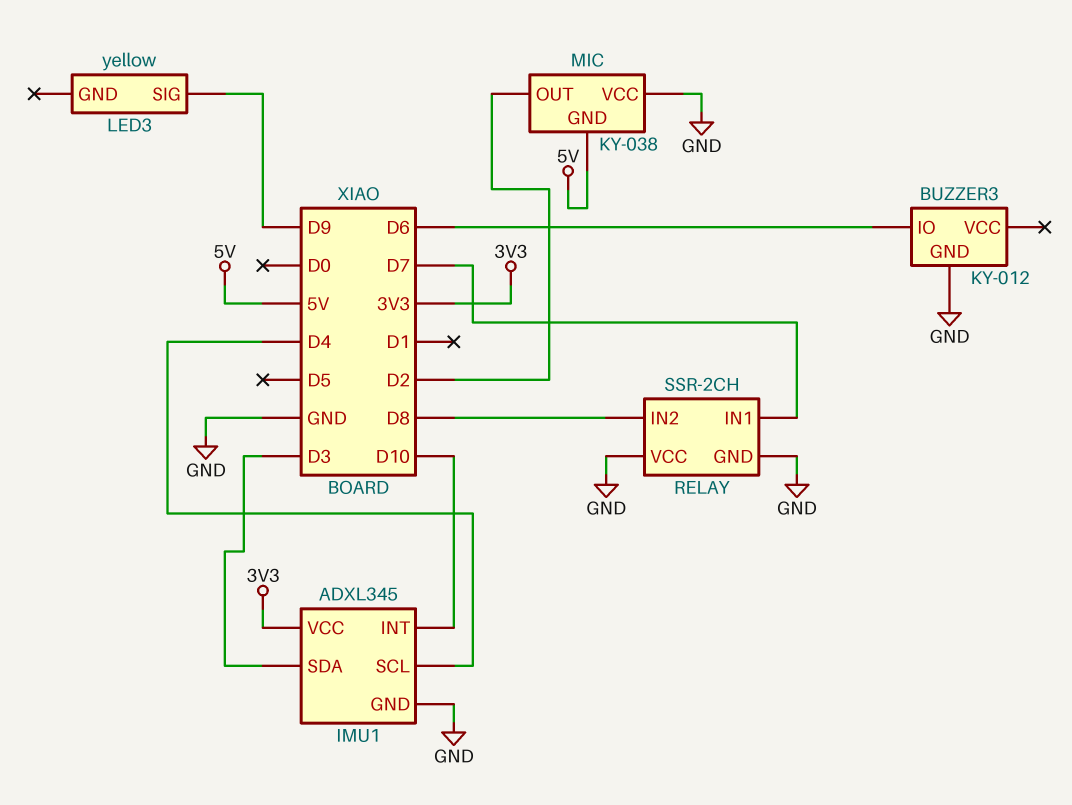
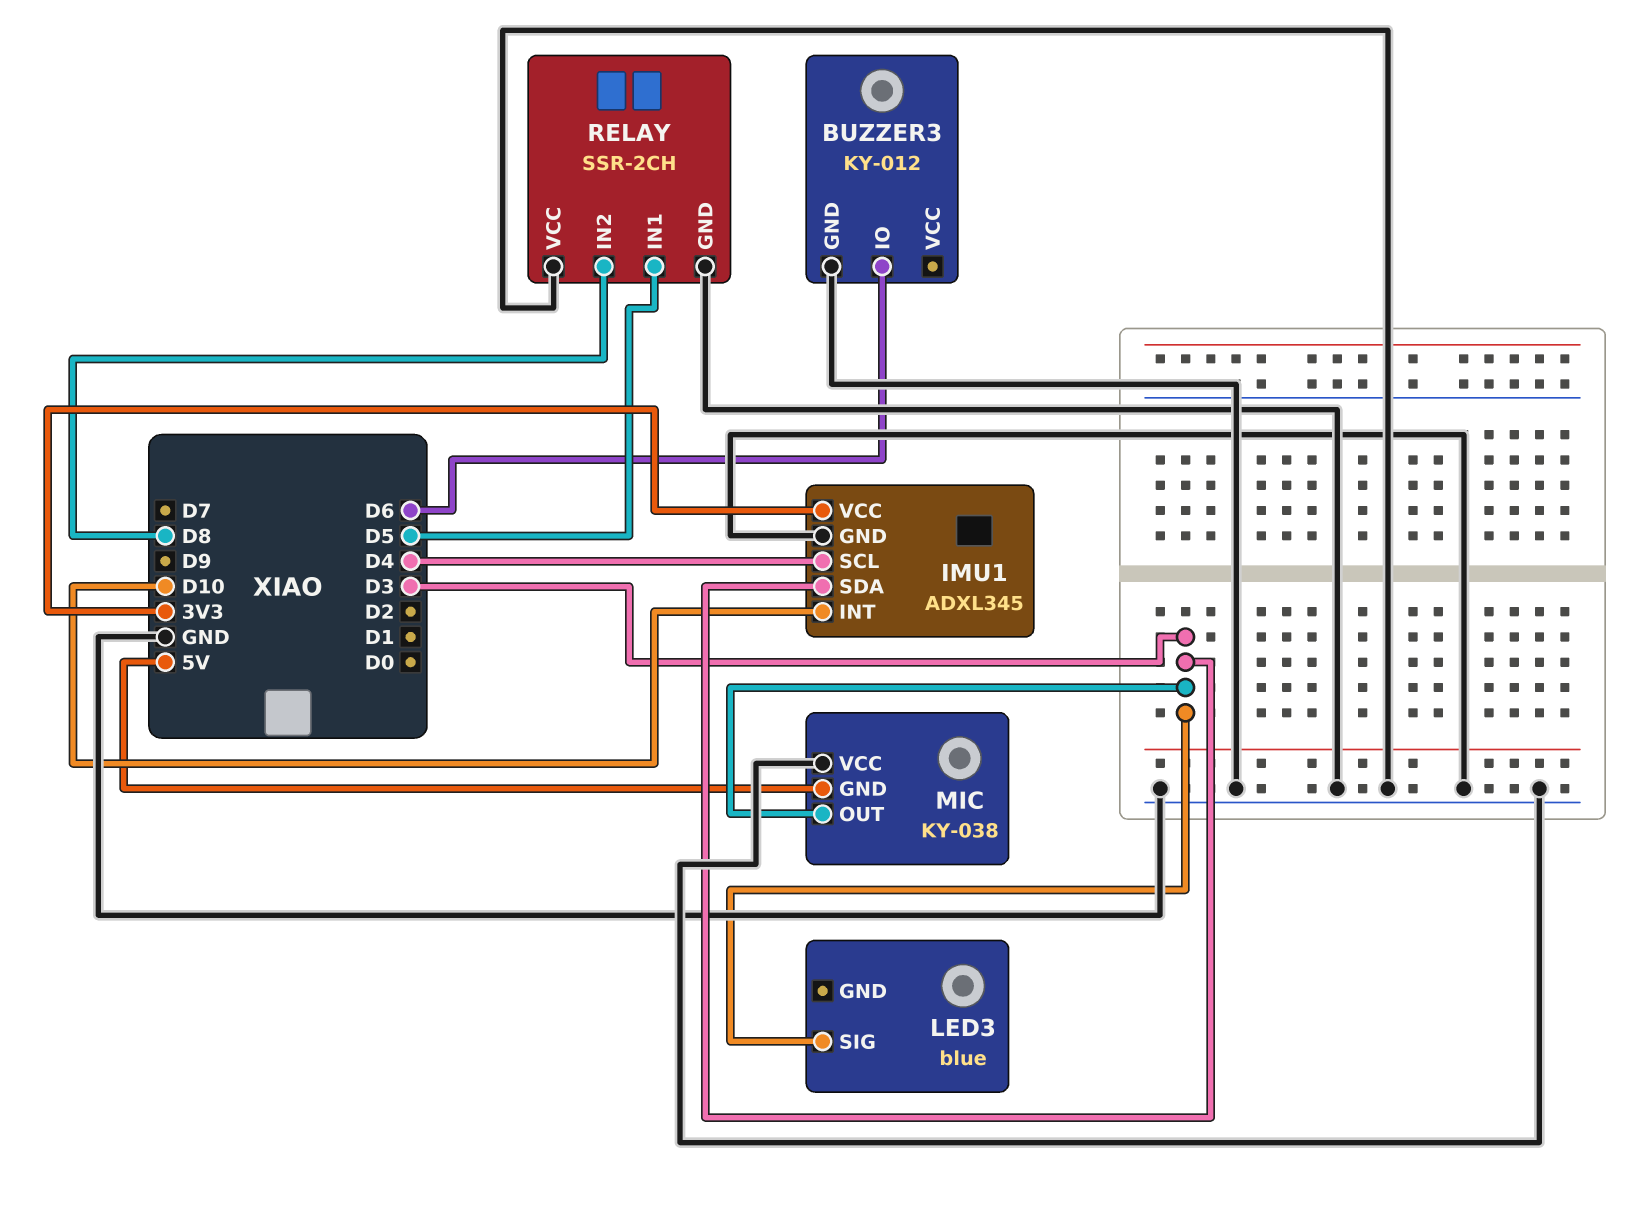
LED3: yellow -> blue
LED3 pin SIG: D9 -> D3
MIC pin OUT: D2 -> D3
RELAY pin IN1: D7 -> D5

